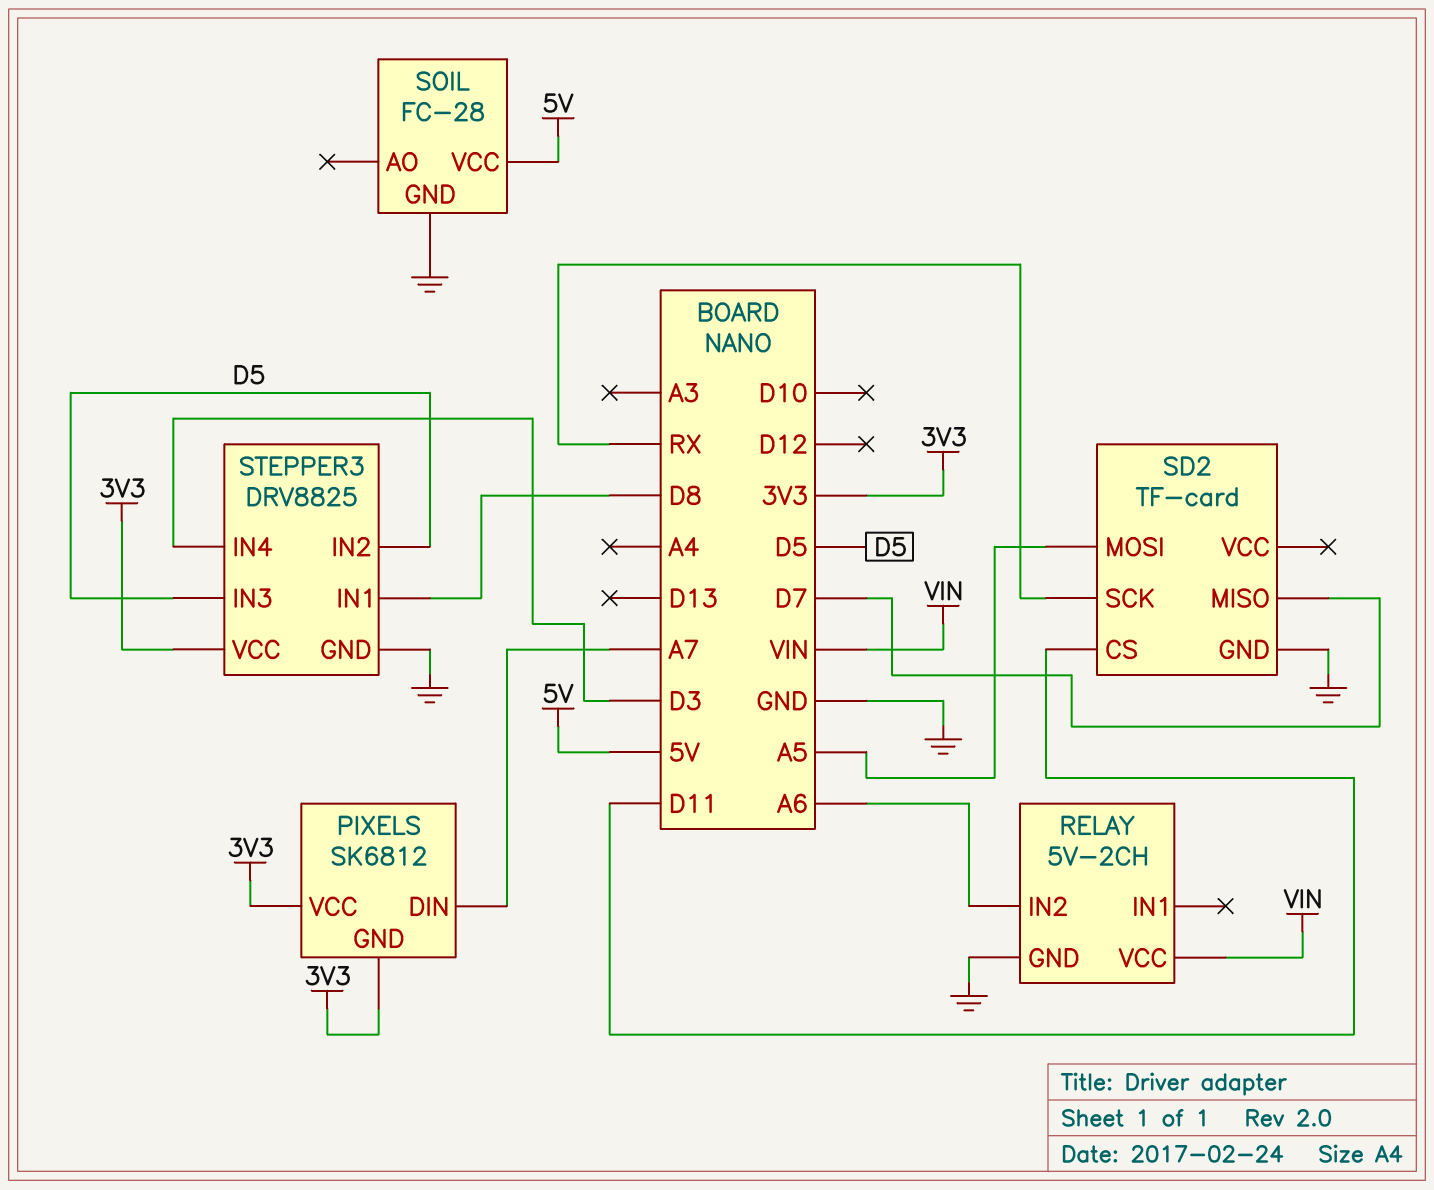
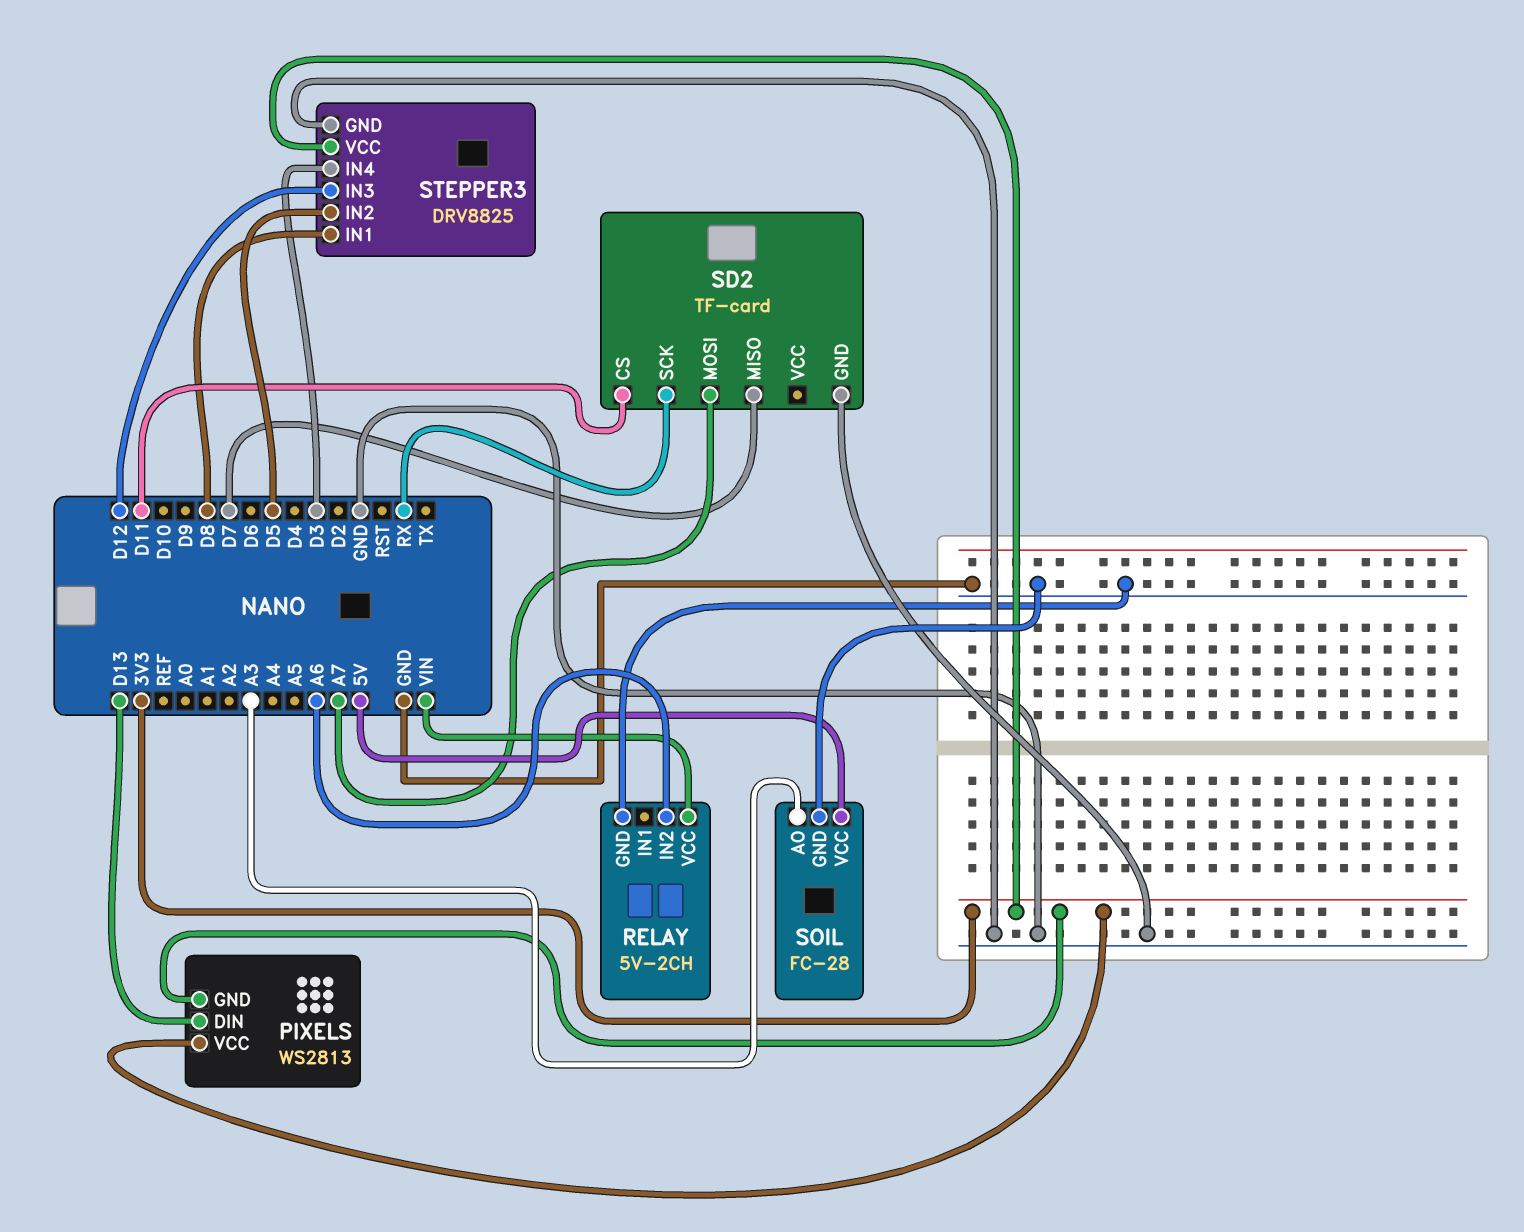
PIXELS: SK6812 -> WS2813
PIXELS pin DIN: A7 -> D13
SD2 pin MOSI: A5 -> A7
SOIL pin AO: none -> A3
STEPPER3 pin IN3: D5 -> D12

